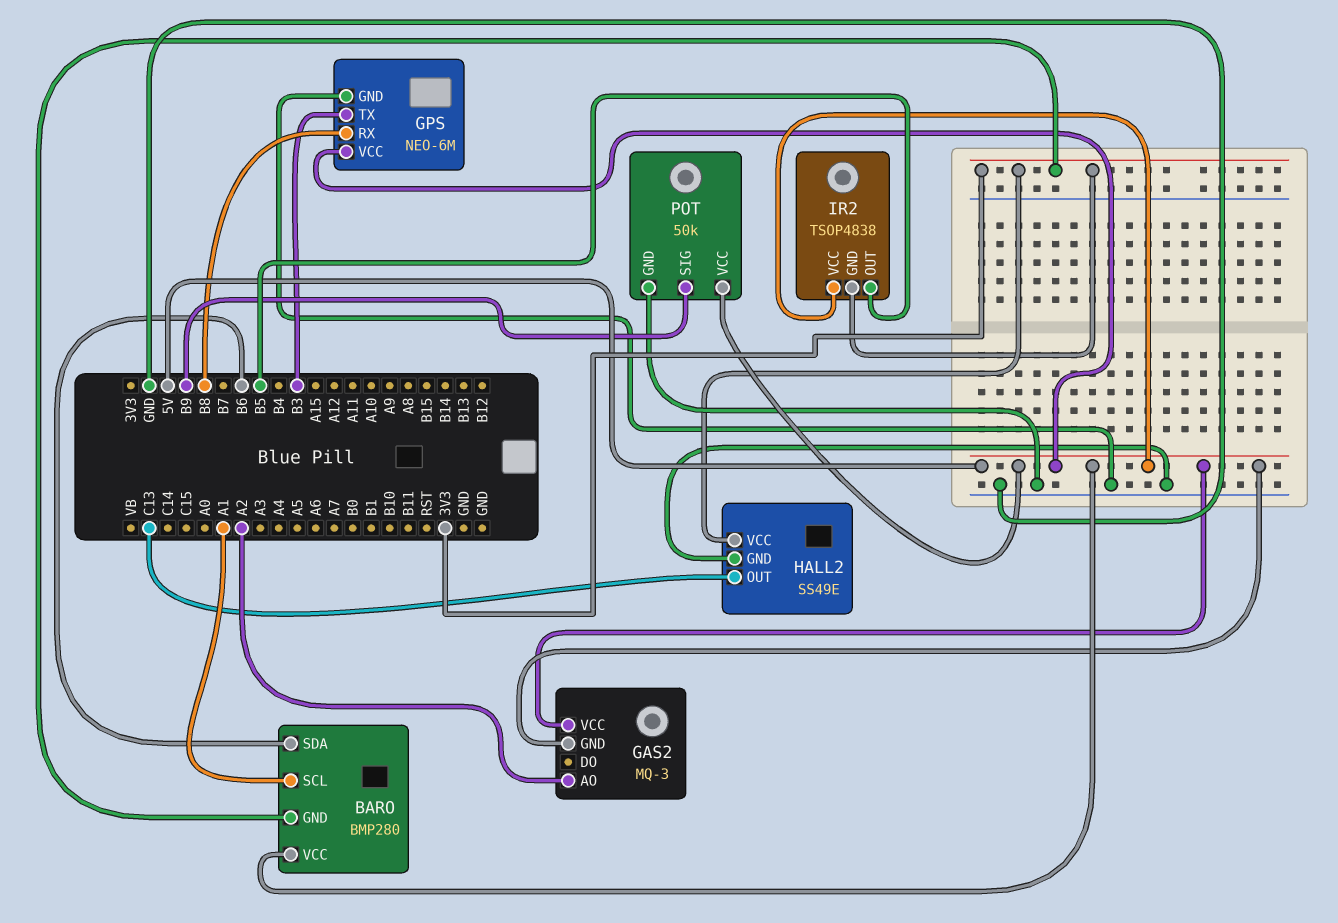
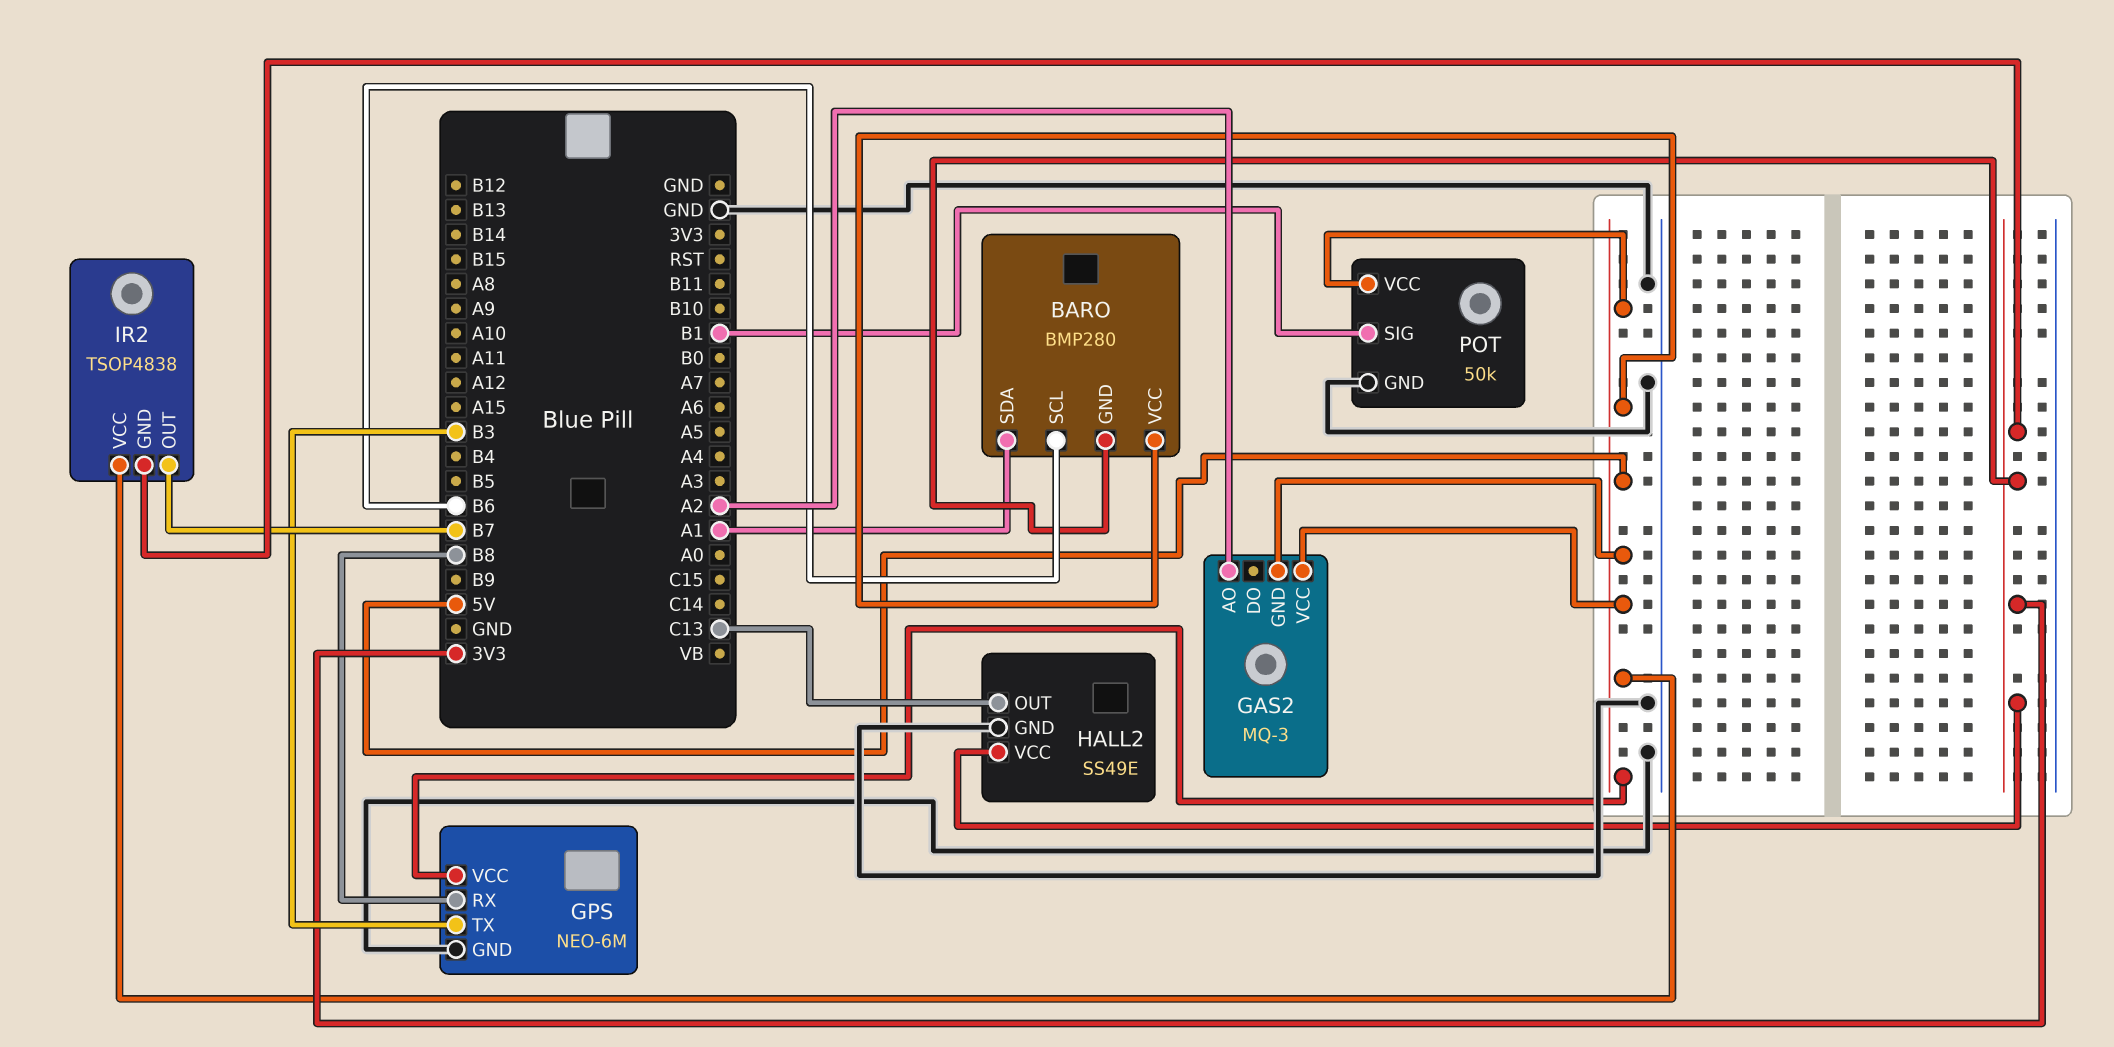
BARO pin SCL: A1 -> B6
BARO pin SDA: B6 -> A1
IR2 pin OUT: B5 -> B7
POT pin SIG: B9 -> B1

